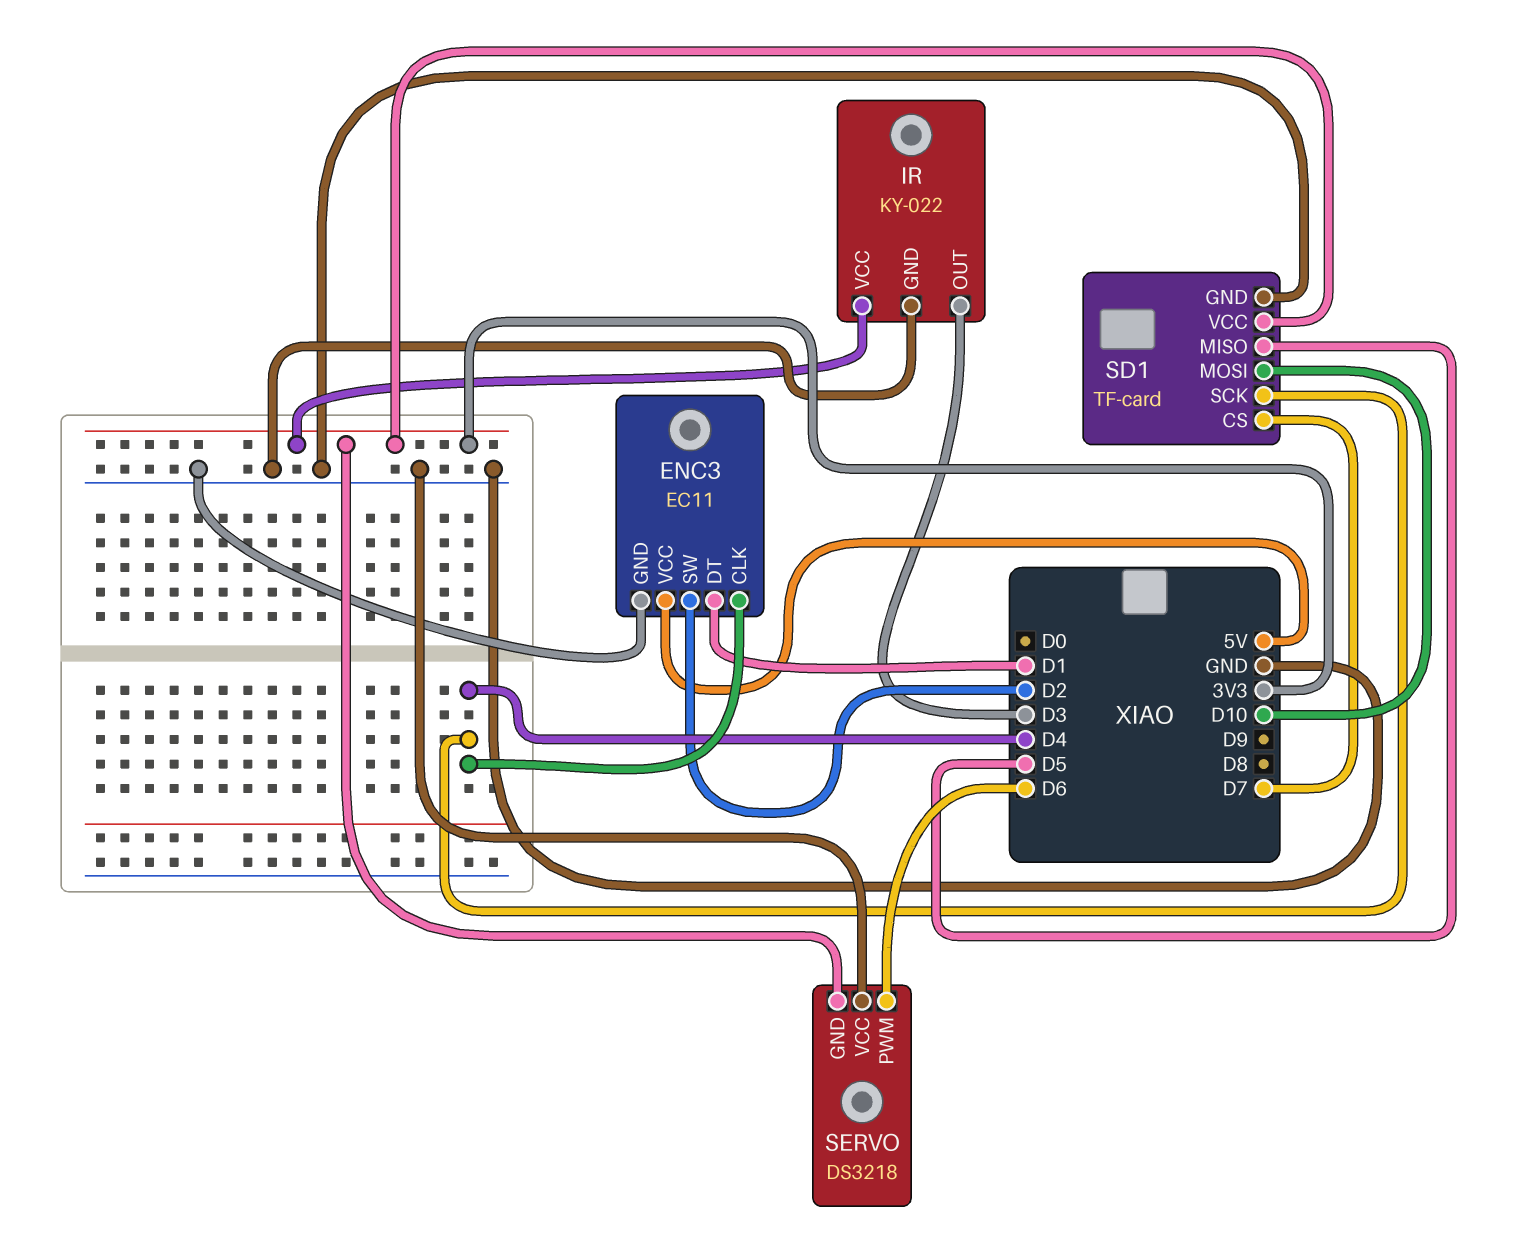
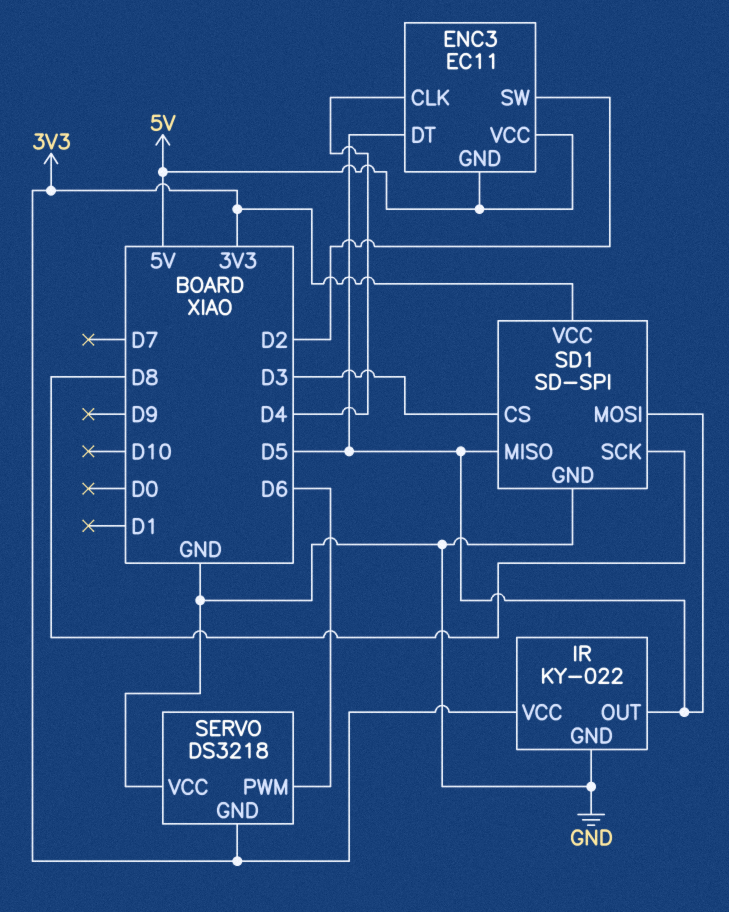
ENC3 pin DT: D1 -> D5
ENC3 pin GND: GND -> 5V
IR pin OUT: D3 -> D5
SD1: TF-card -> SD-SPI
SD1 pin CS: D7 -> D3
SD1 pin MOSI: D10 -> D5
SD1 pin SCK: D4 -> D8

